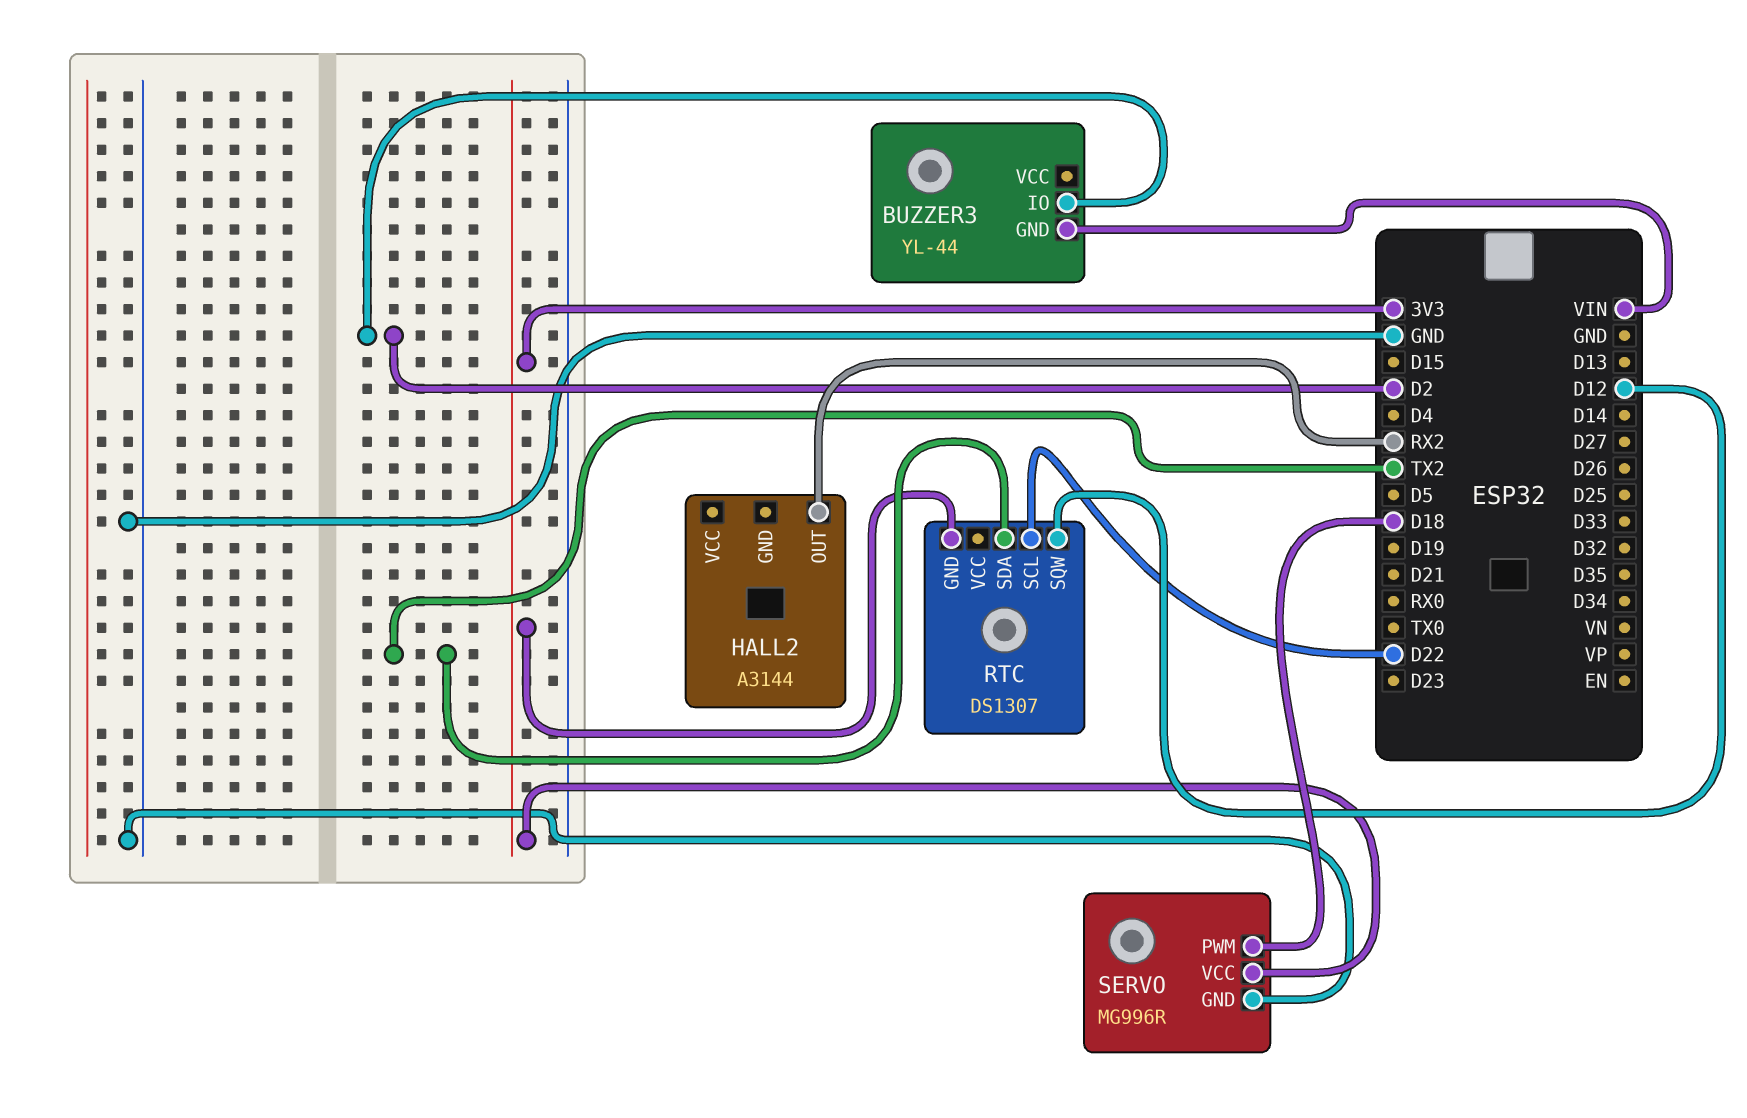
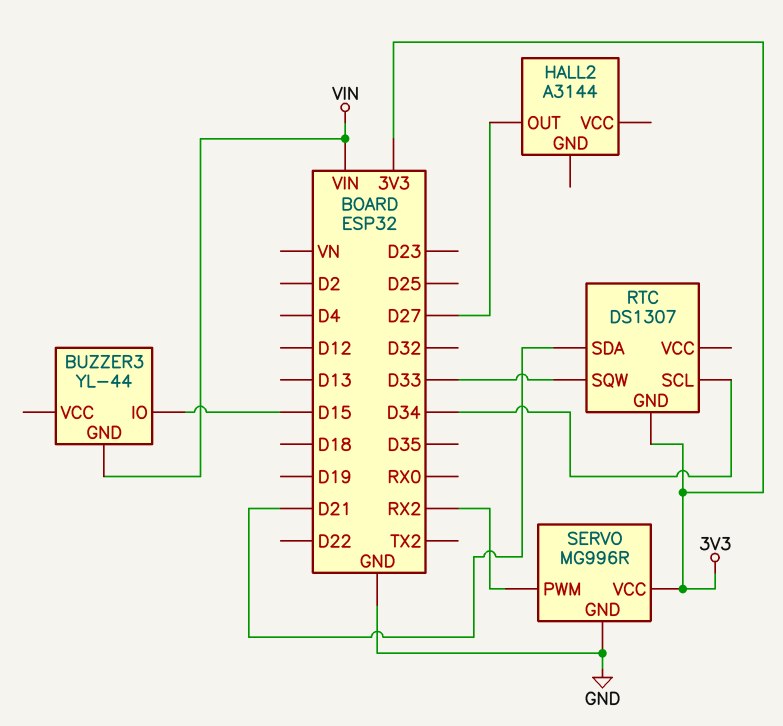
BUZZER3 pin IO: D2 -> D15
HALL2 pin OUT: RX2 -> D27
RTC pin SCL: D22 -> D34
RTC pin SDA: TX2 -> D21
RTC pin SQW: D12 -> D33
SERVO pin PWM: D18 -> RX2

